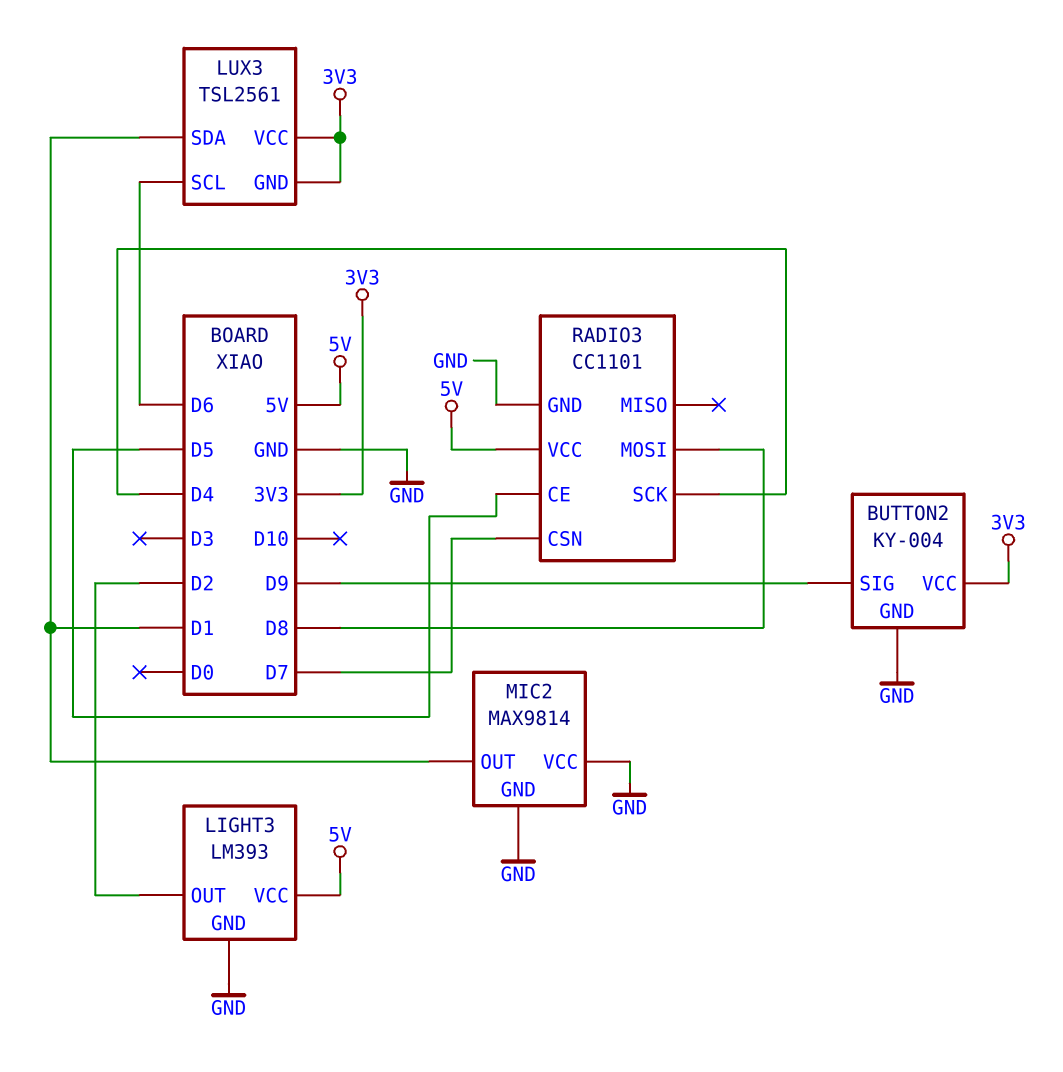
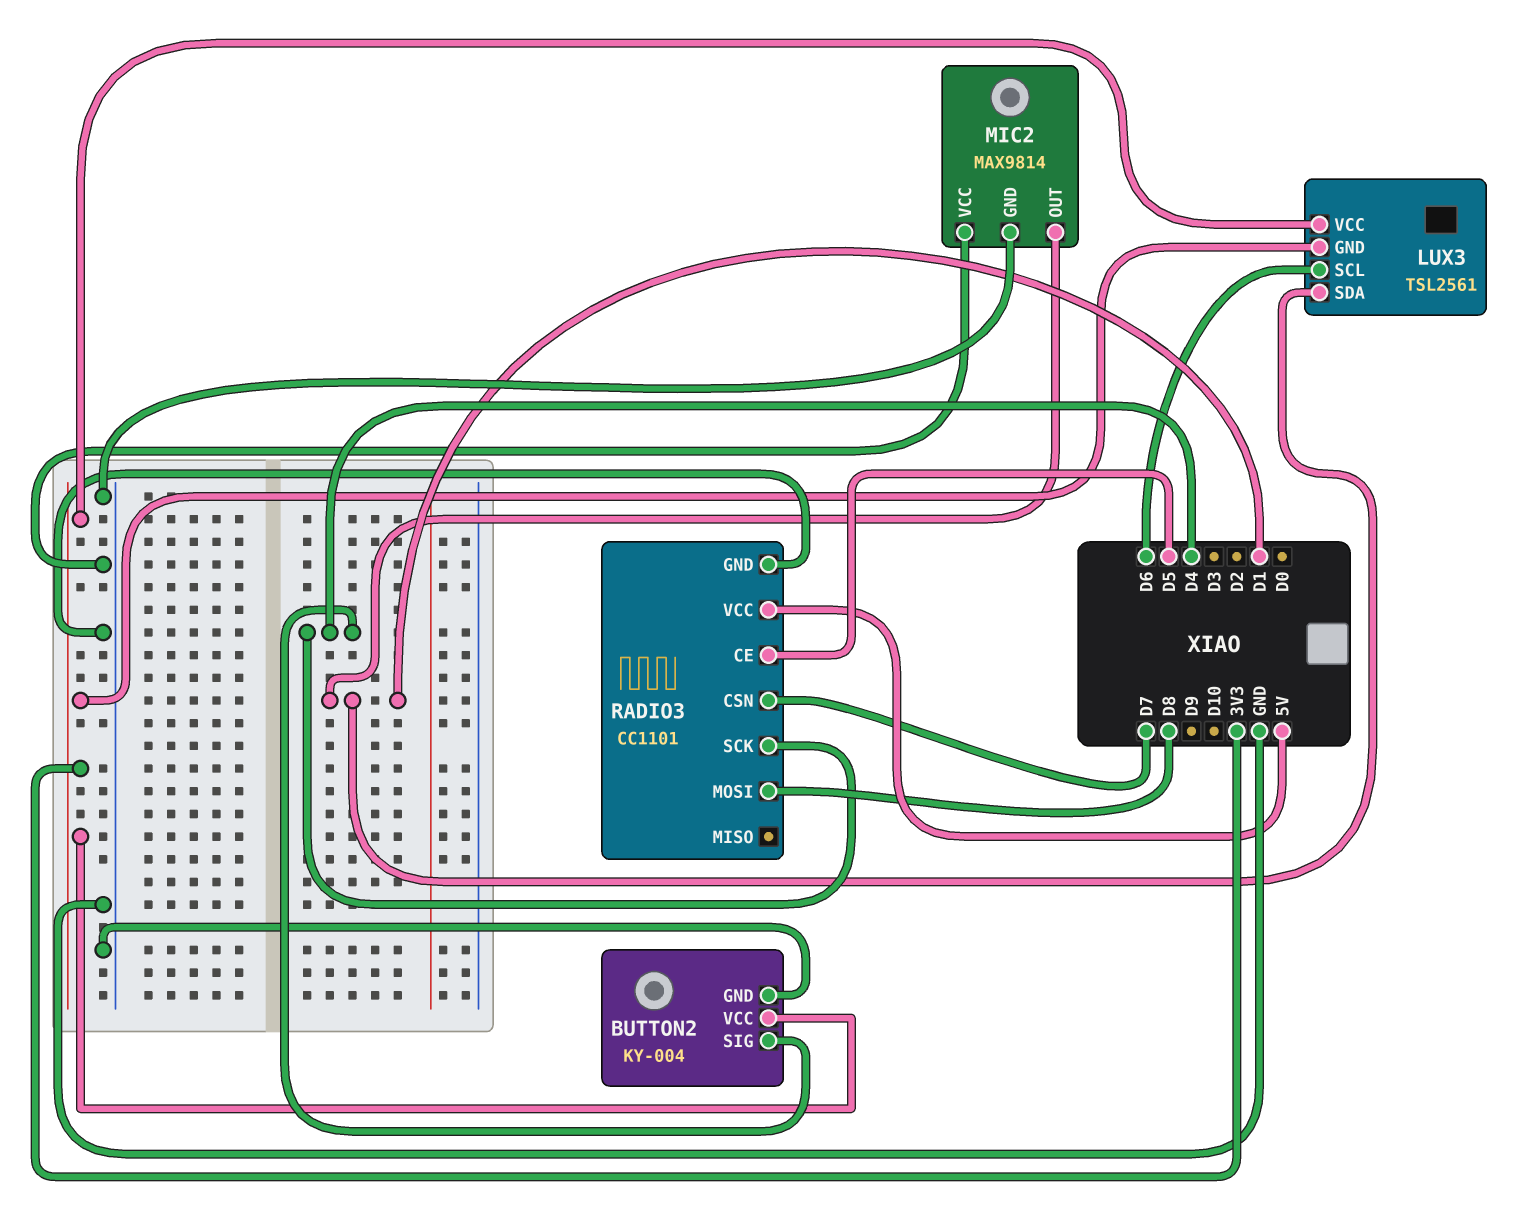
BUTTON2 pin SIG: D9 -> D4
LIGHT3: LM393 -> none
LIGHT3 pin GND: GND -> none
LIGHT3 pin OUT: D2 -> none
LIGHT3 pin VCC: 5V -> none

